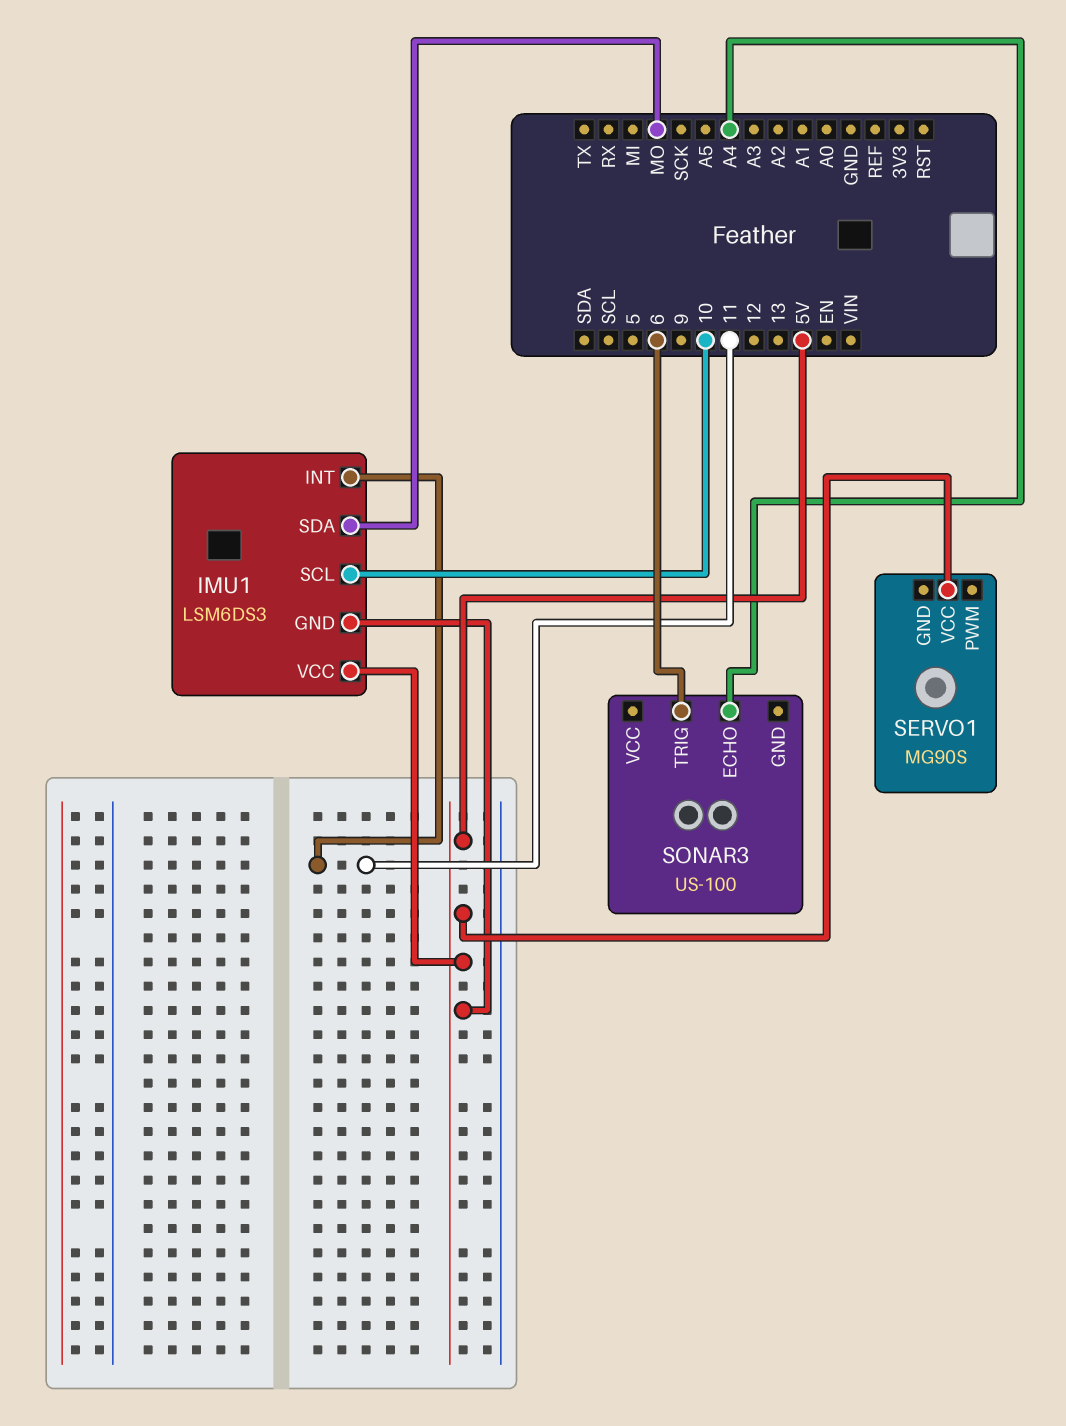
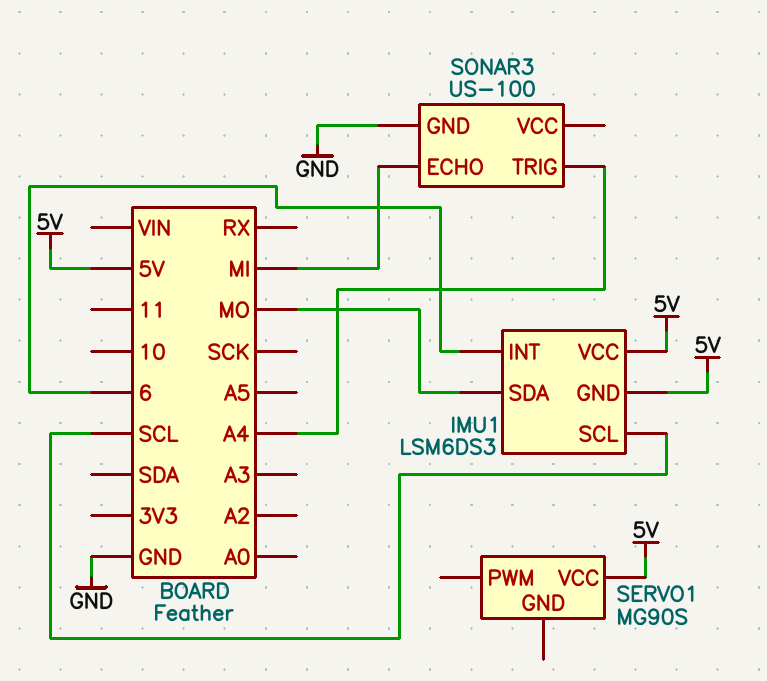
IMU1 pin INT: 11 -> 6
IMU1 pin SCL: 10 -> SCL
SONAR3 pin ECHO: A4 -> MI
SONAR3 pin GND: none -> GND
SONAR3 pin TRIG: 6 -> A4

